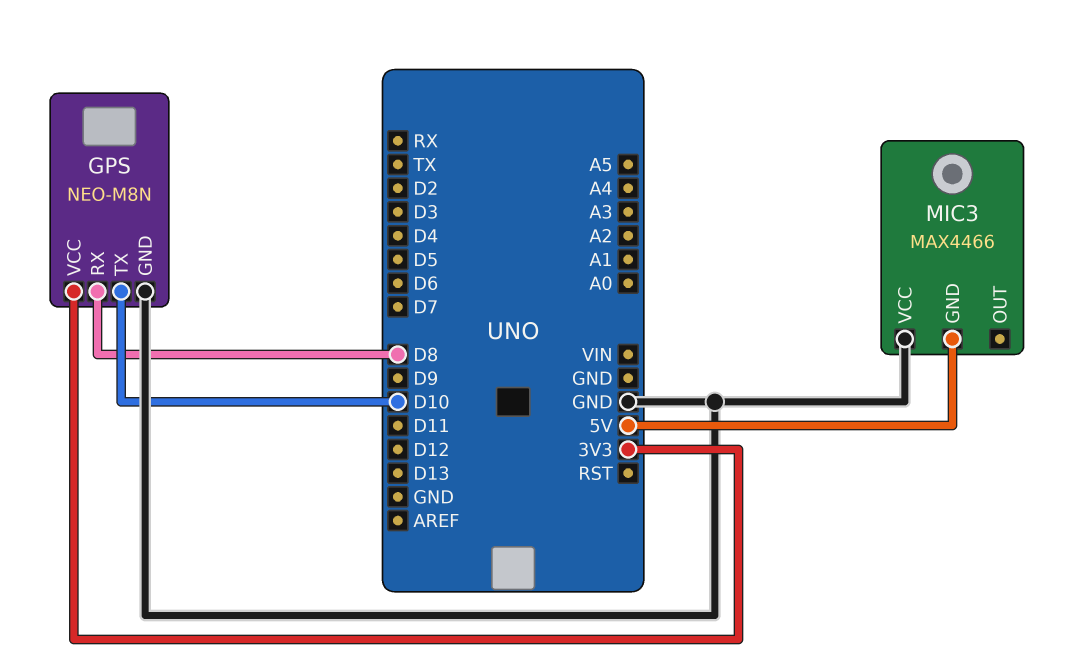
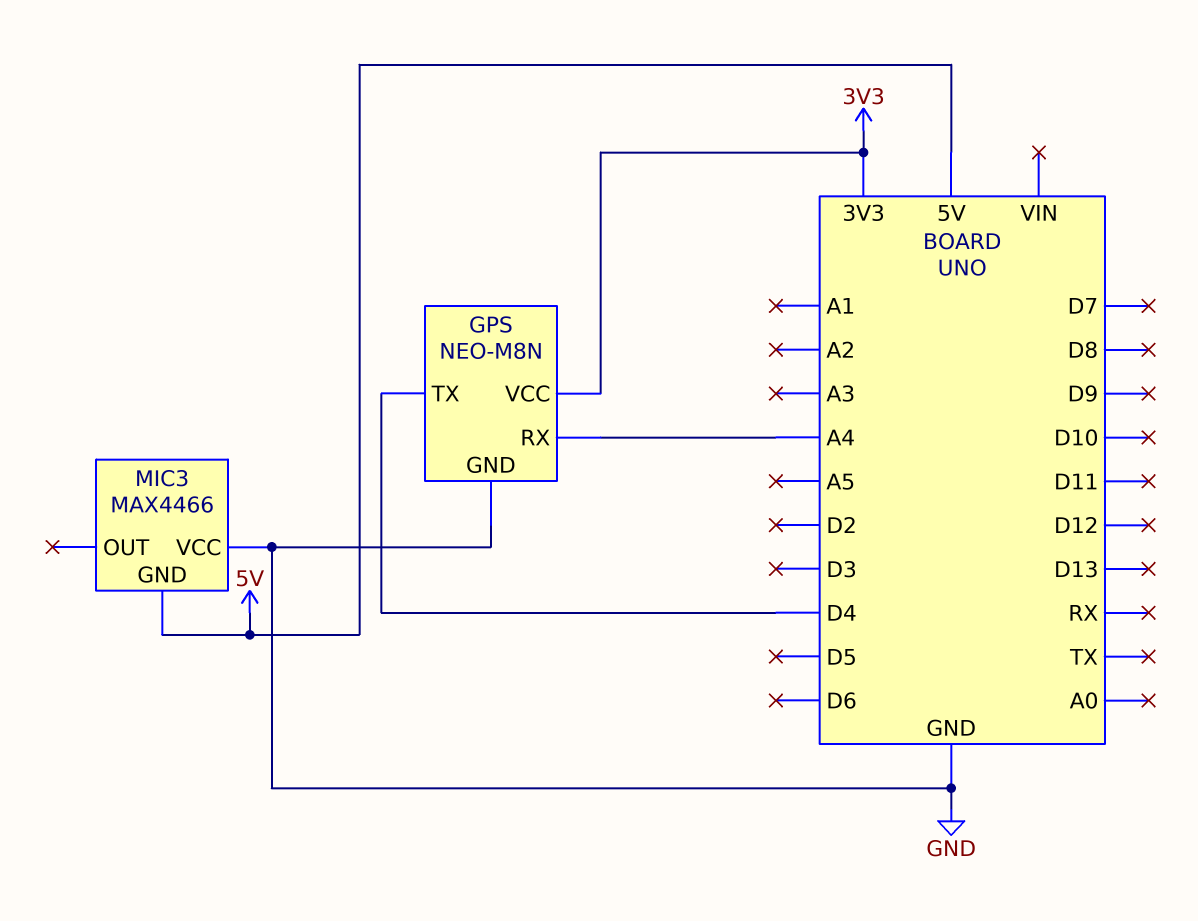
GPS pin RX: D8 -> A4
GPS pin TX: D10 -> D4

